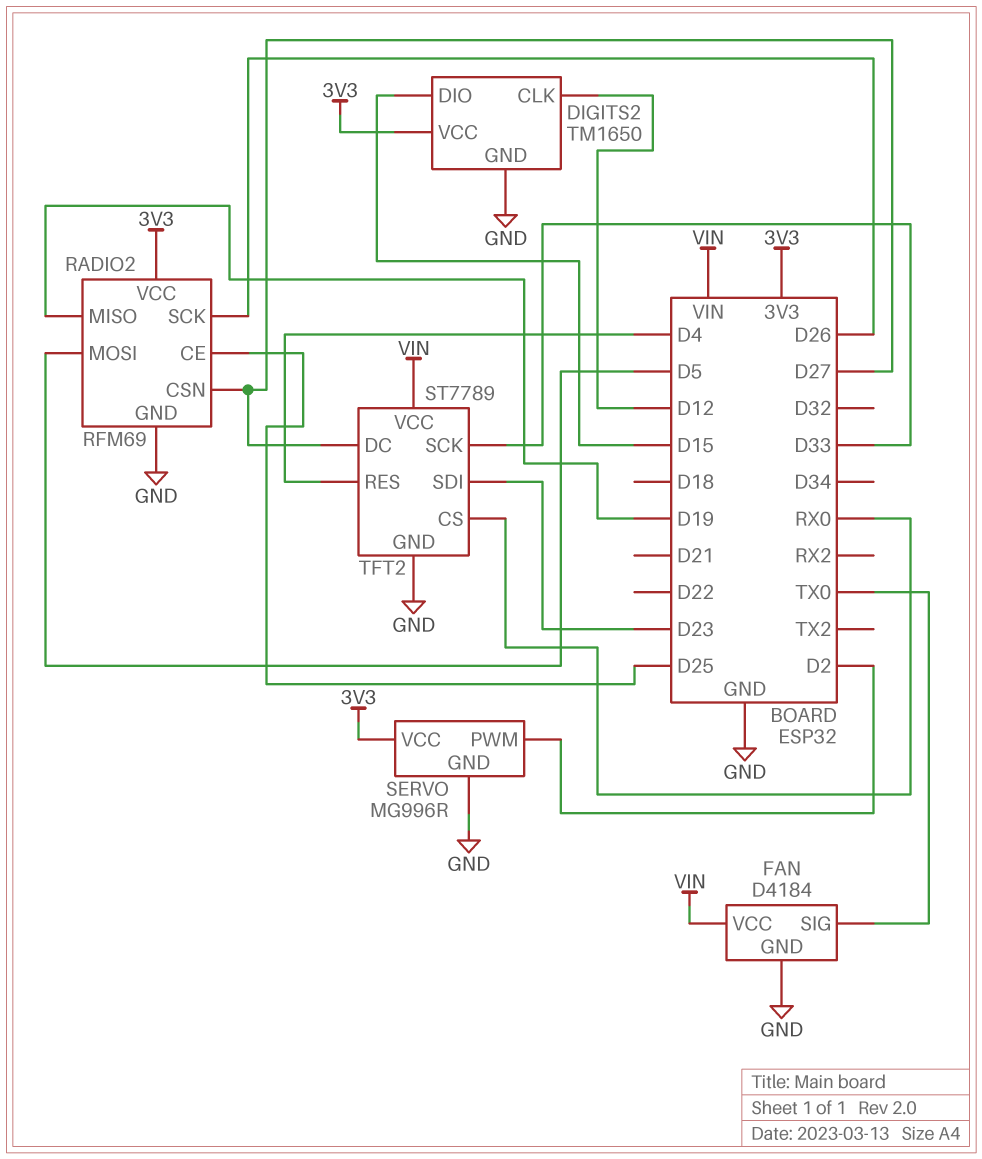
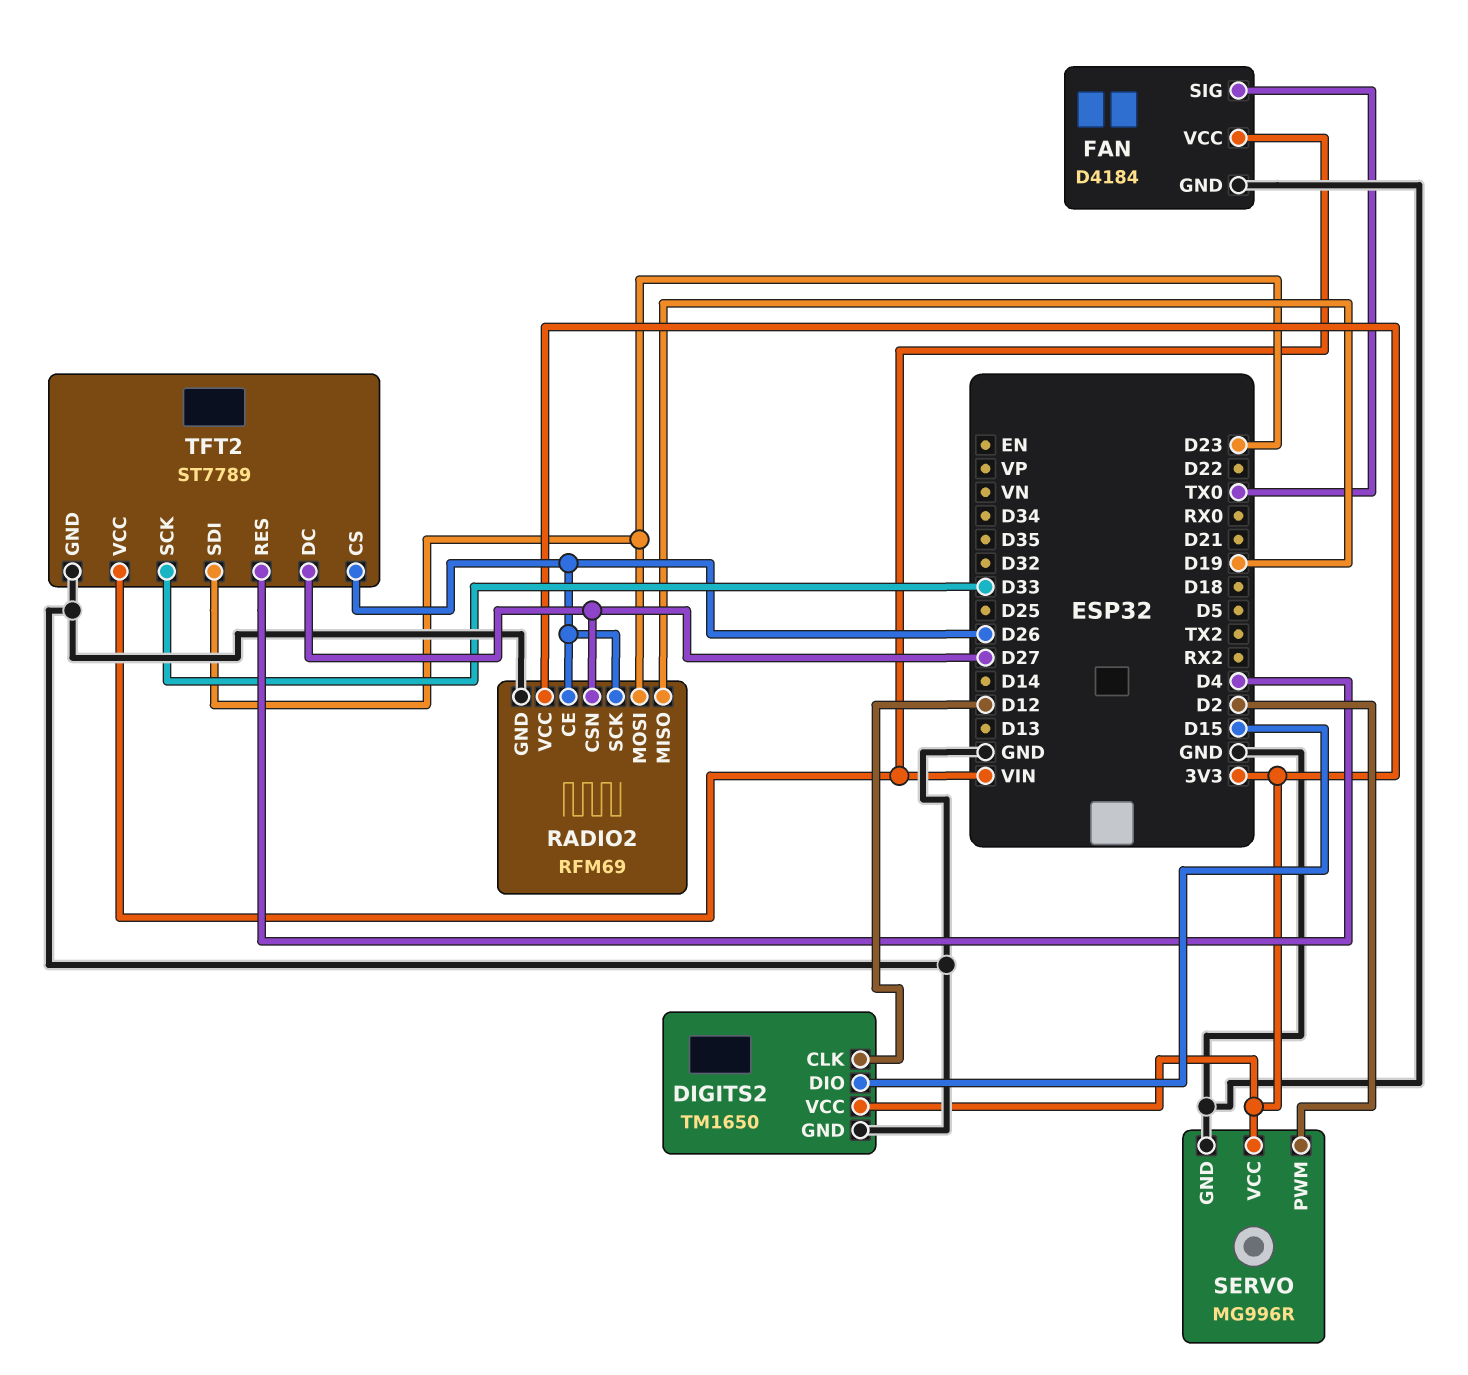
RADIO2 pin CE: D25 -> D26
RADIO2 pin MOSI: D5 -> D23
TFT2 pin CS: RX0 -> D26

